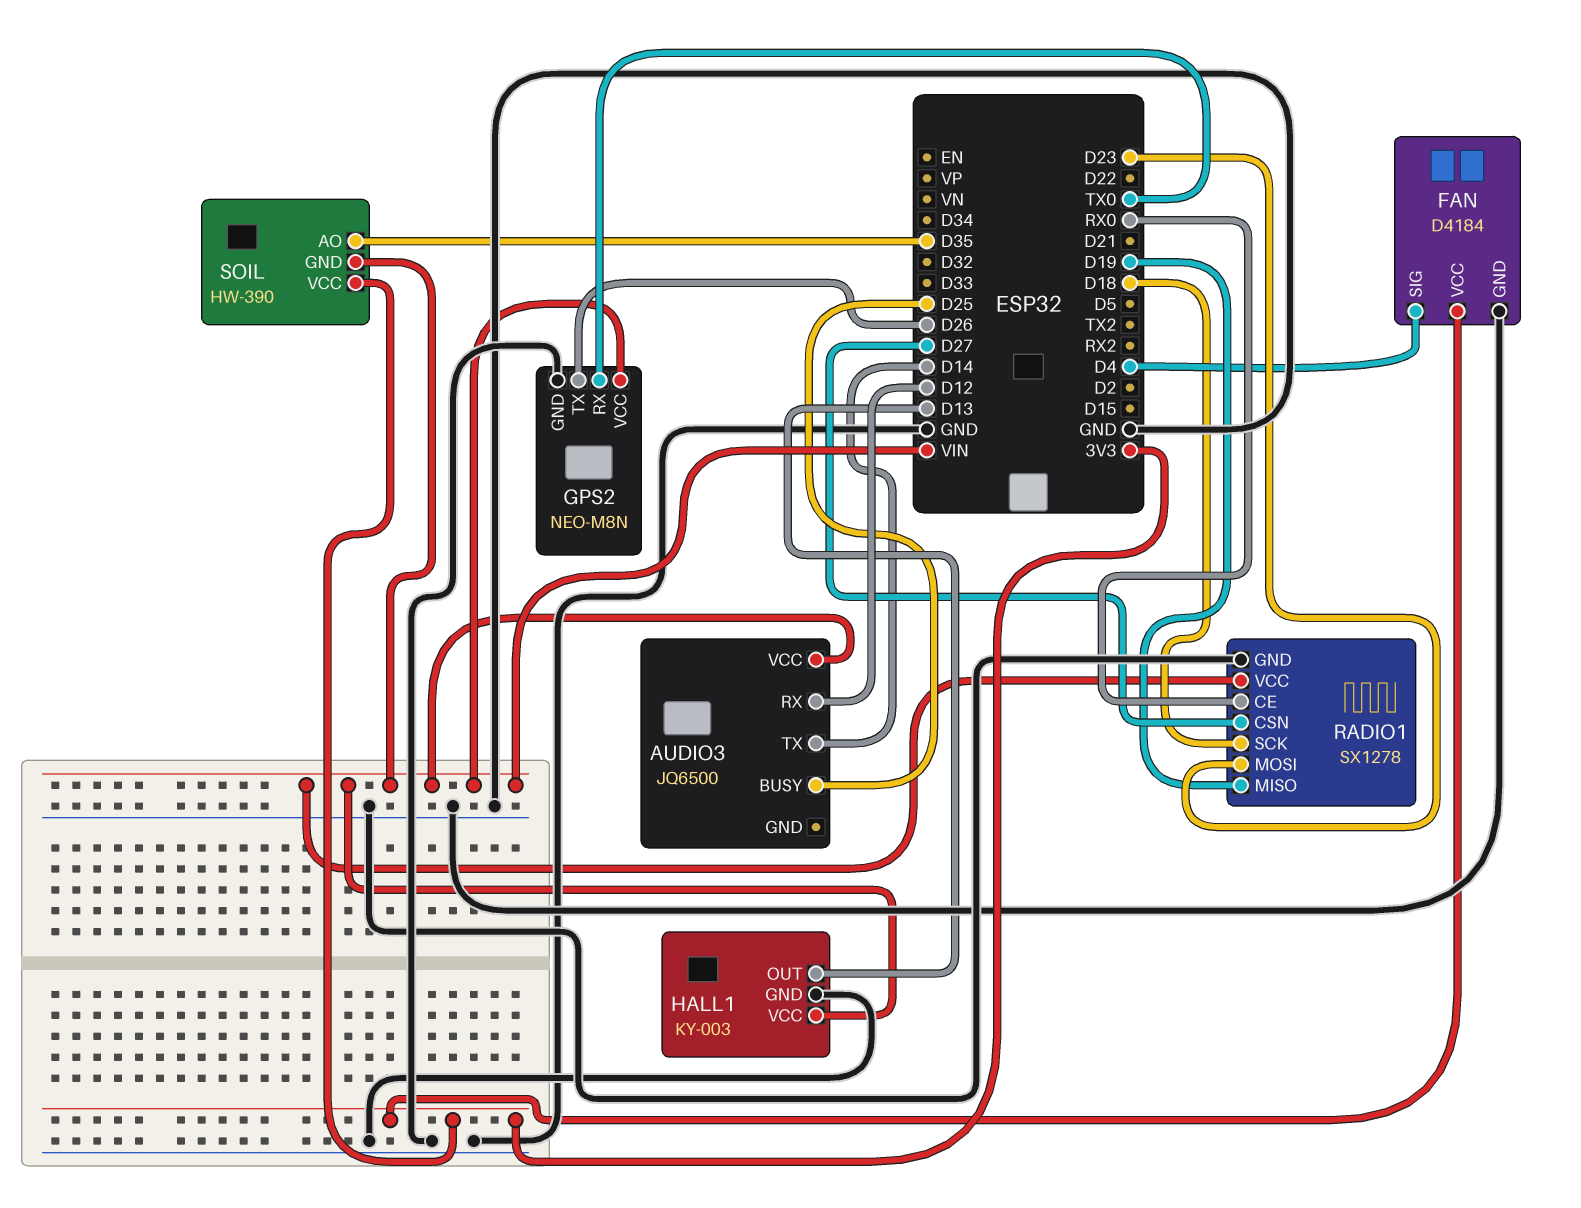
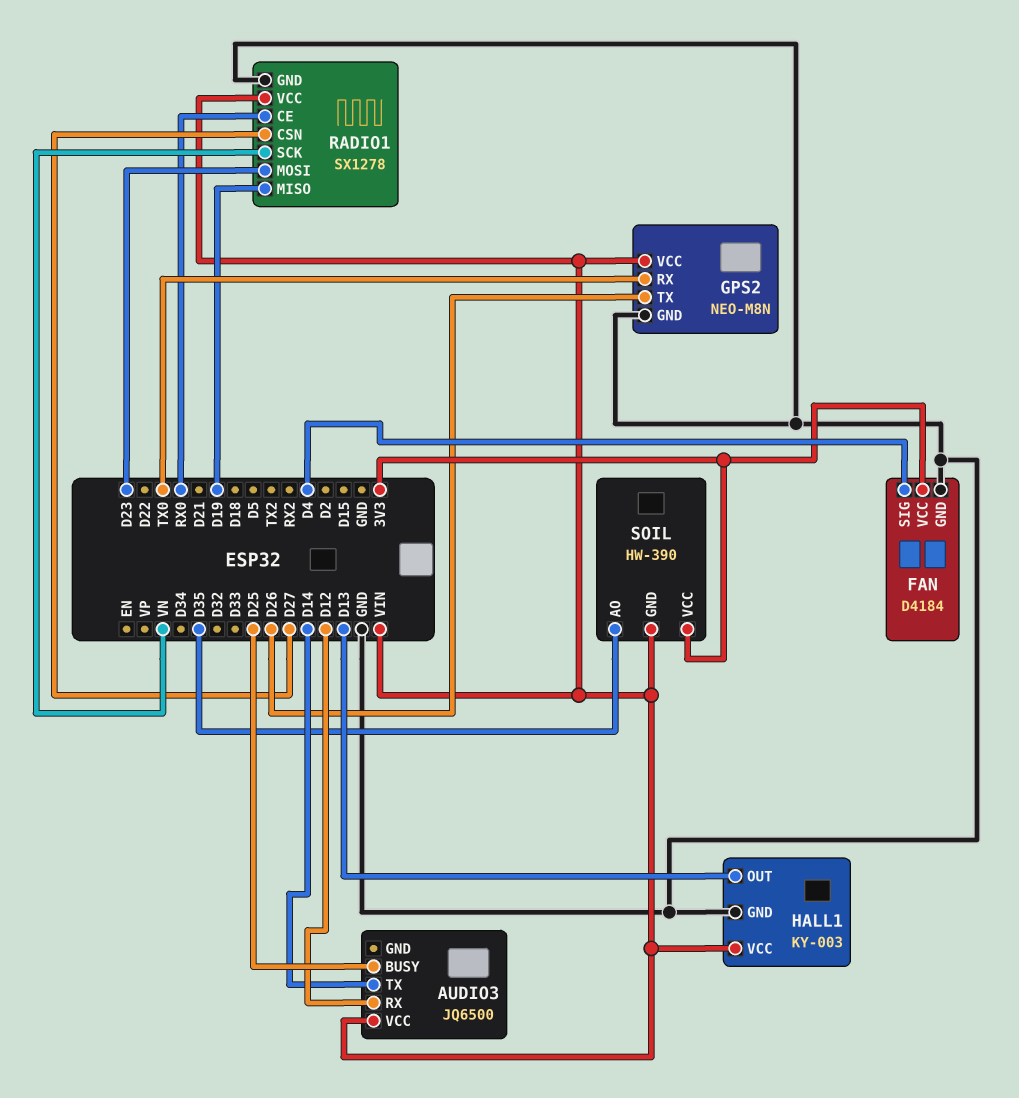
RADIO1 pin SCK: D18 -> VN

